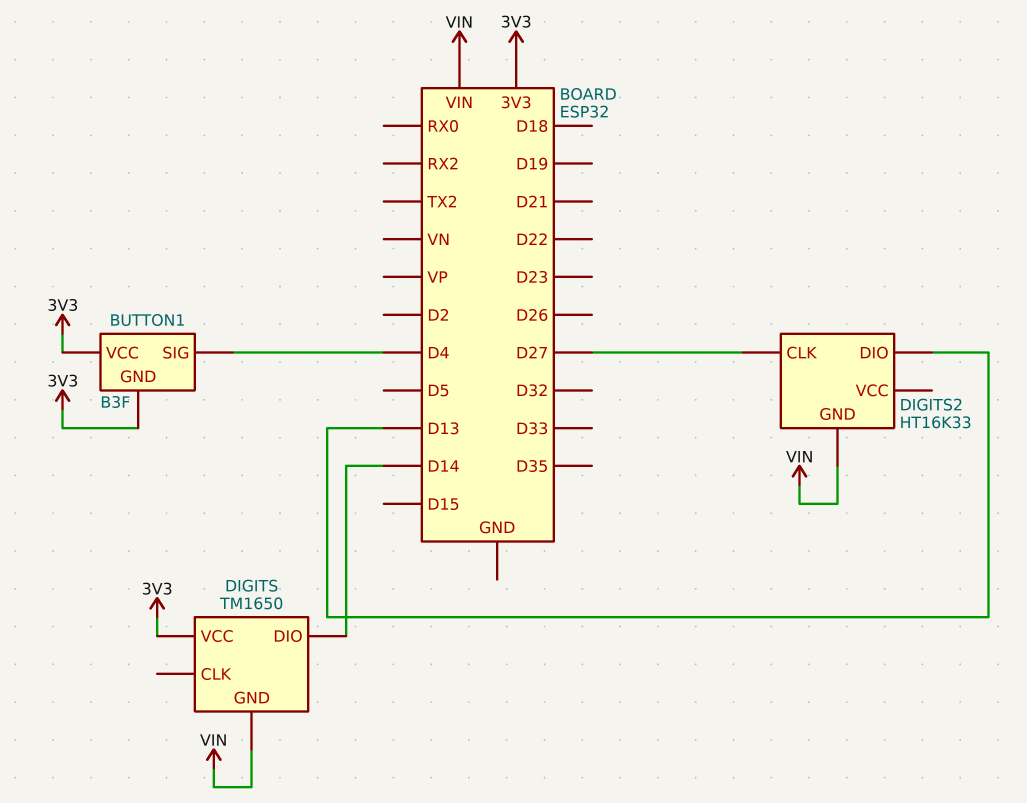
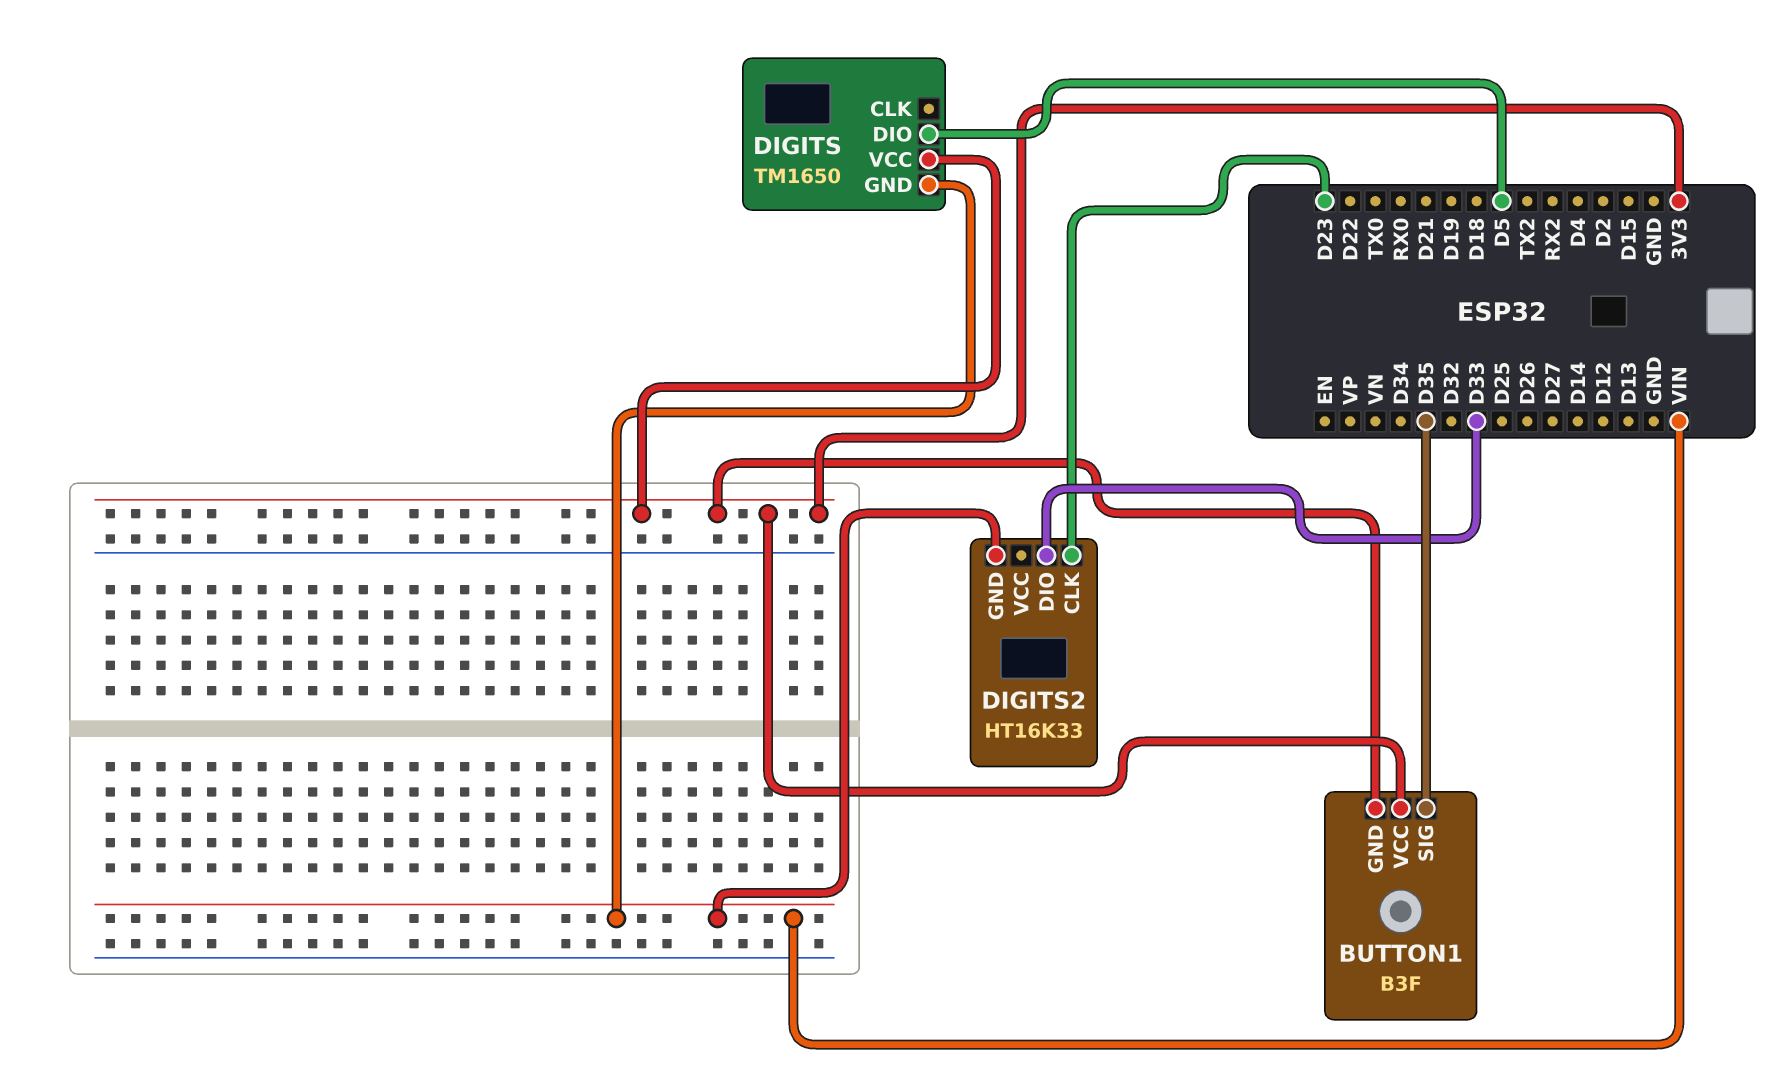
BUTTON1 pin SIG: D4 -> D35
DIGITS pin DIO: D14 -> D5
DIGITS2 pin CLK: D27 -> D23
DIGITS2 pin DIO: D13 -> D33

